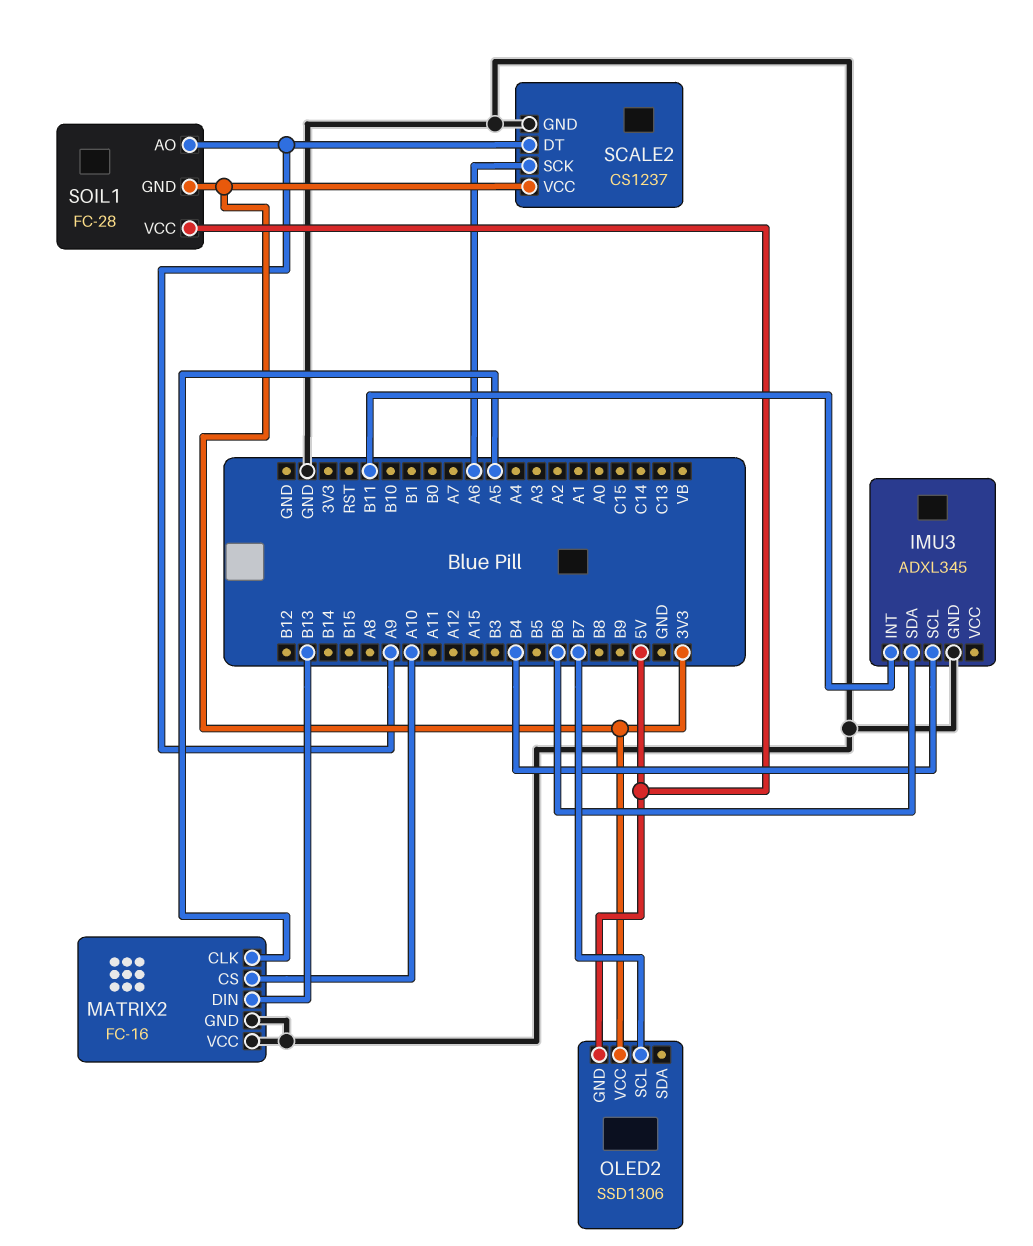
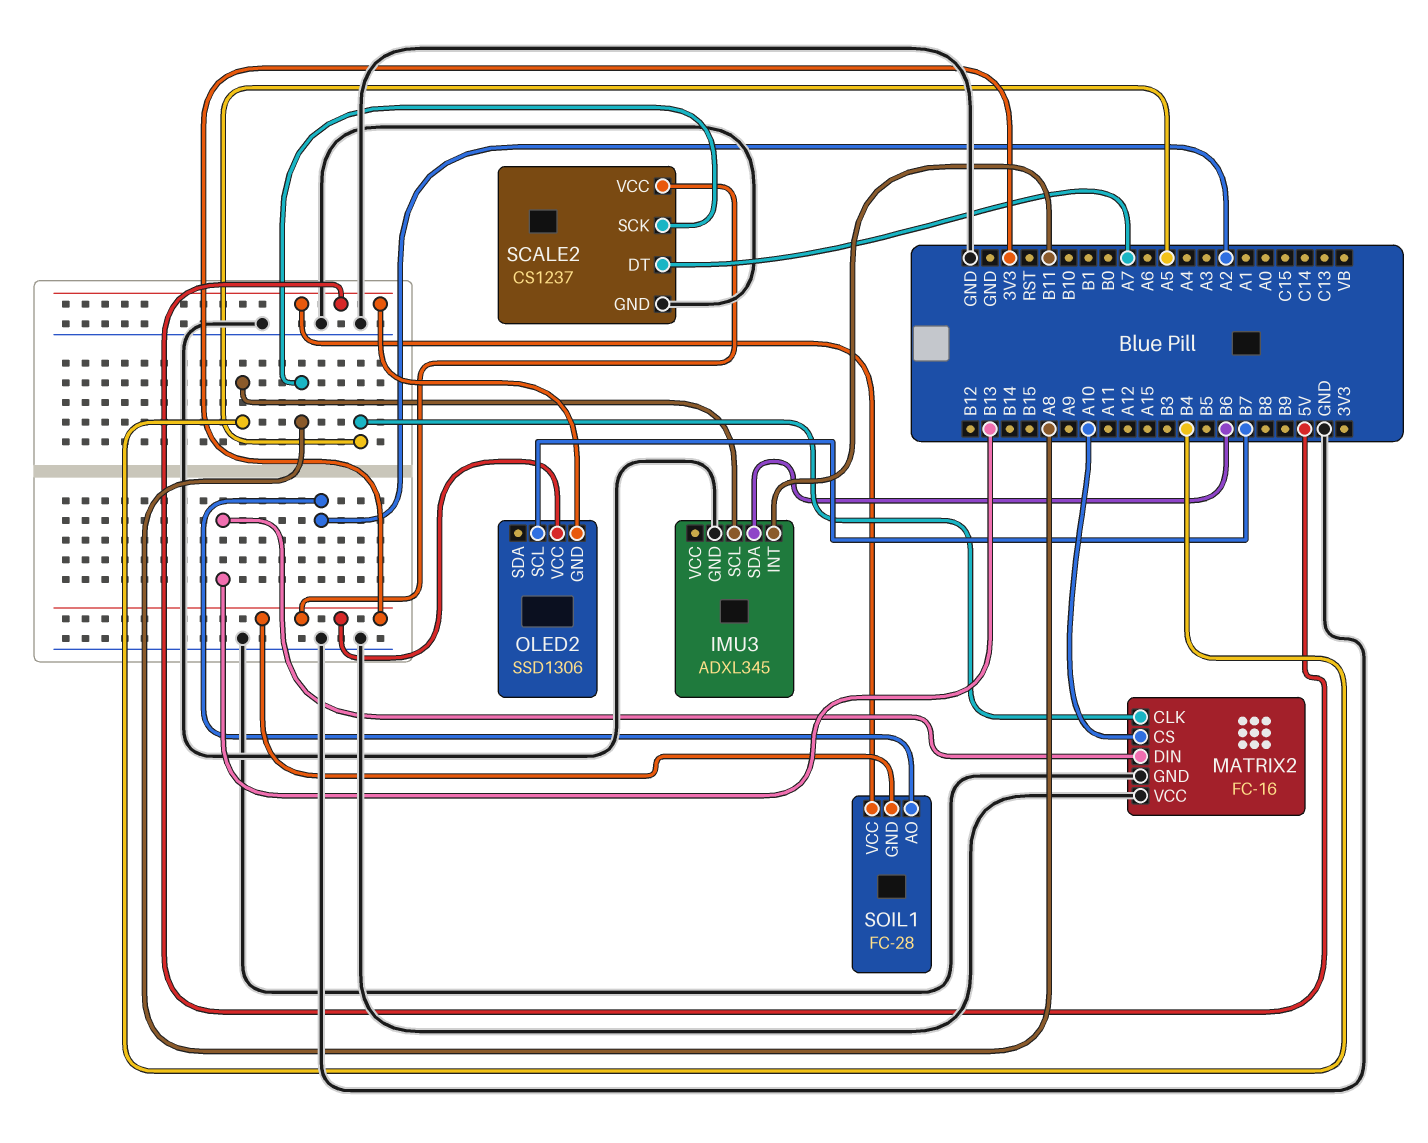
SCALE2 pin DT: A9 -> A7
SCALE2 pin SCK: A6 -> A8
SOIL1 pin AO: A9 -> A2

